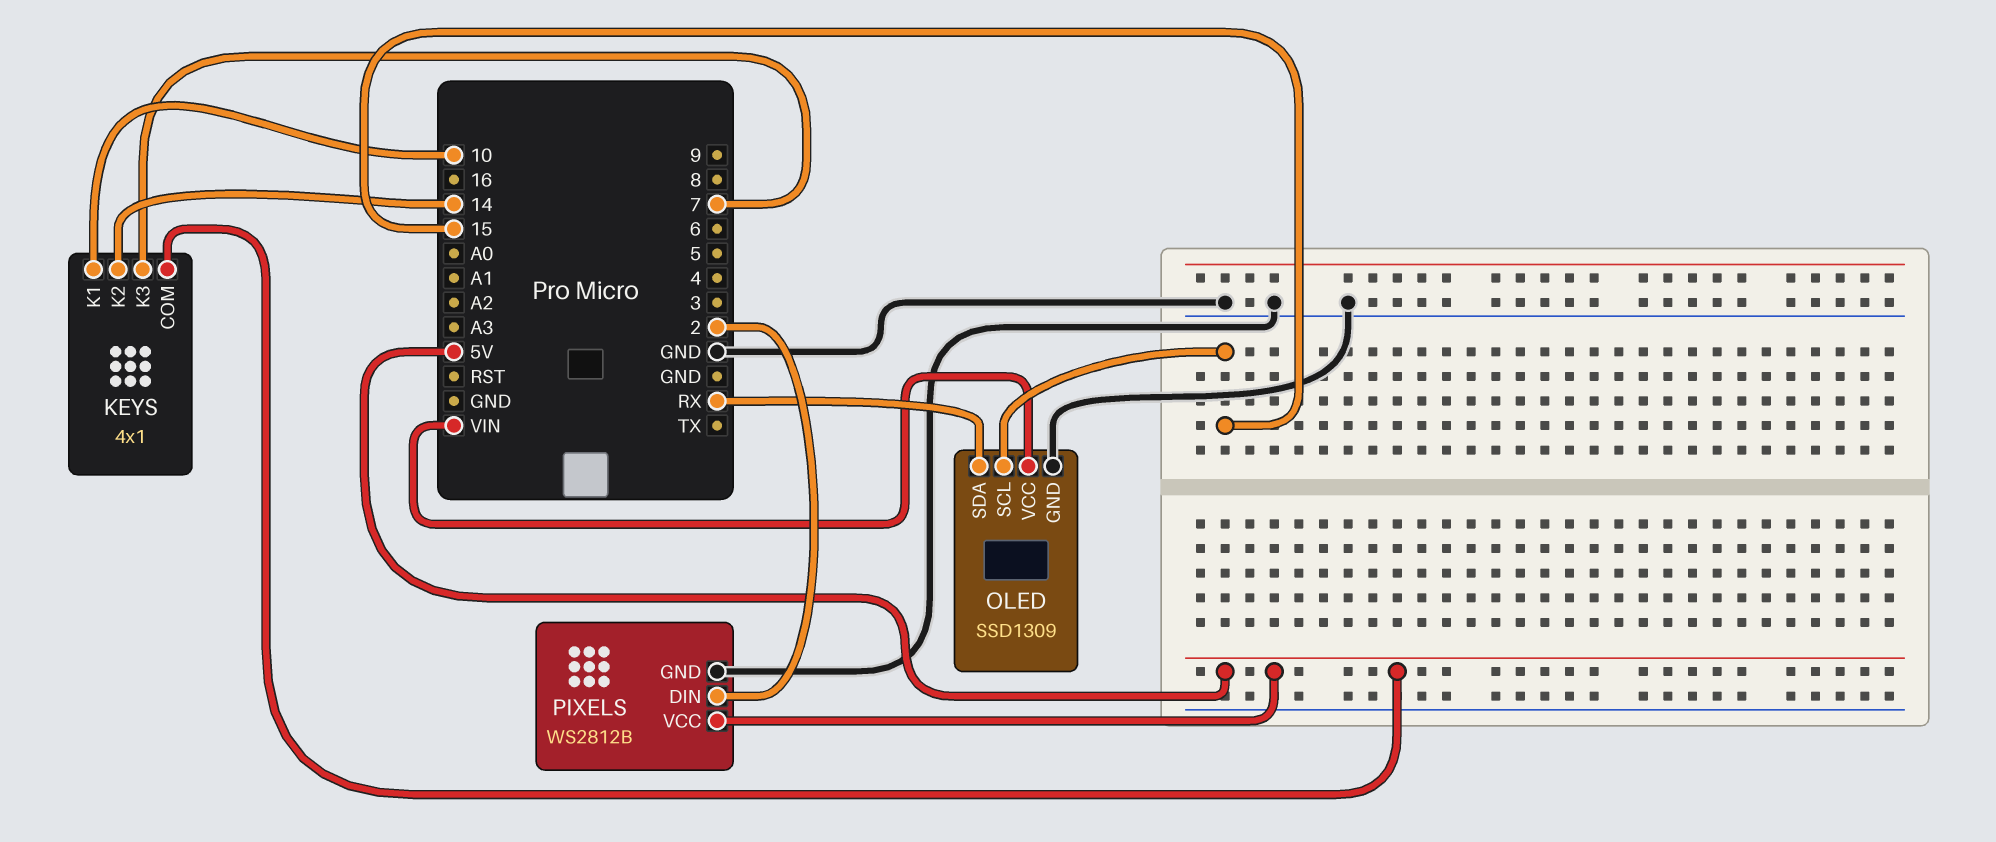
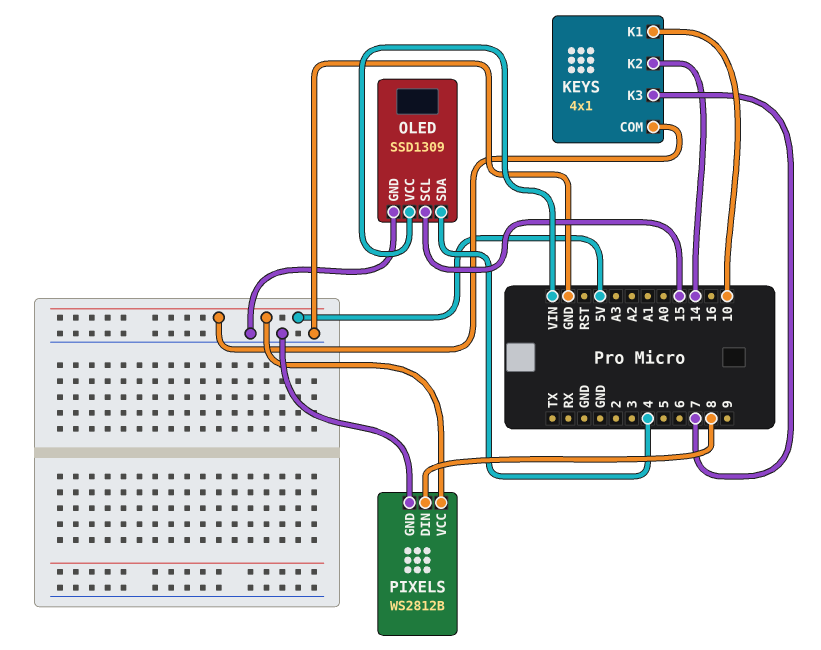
OLED pin SDA: RX -> 4
PIXELS pin DIN: 2 -> 8

